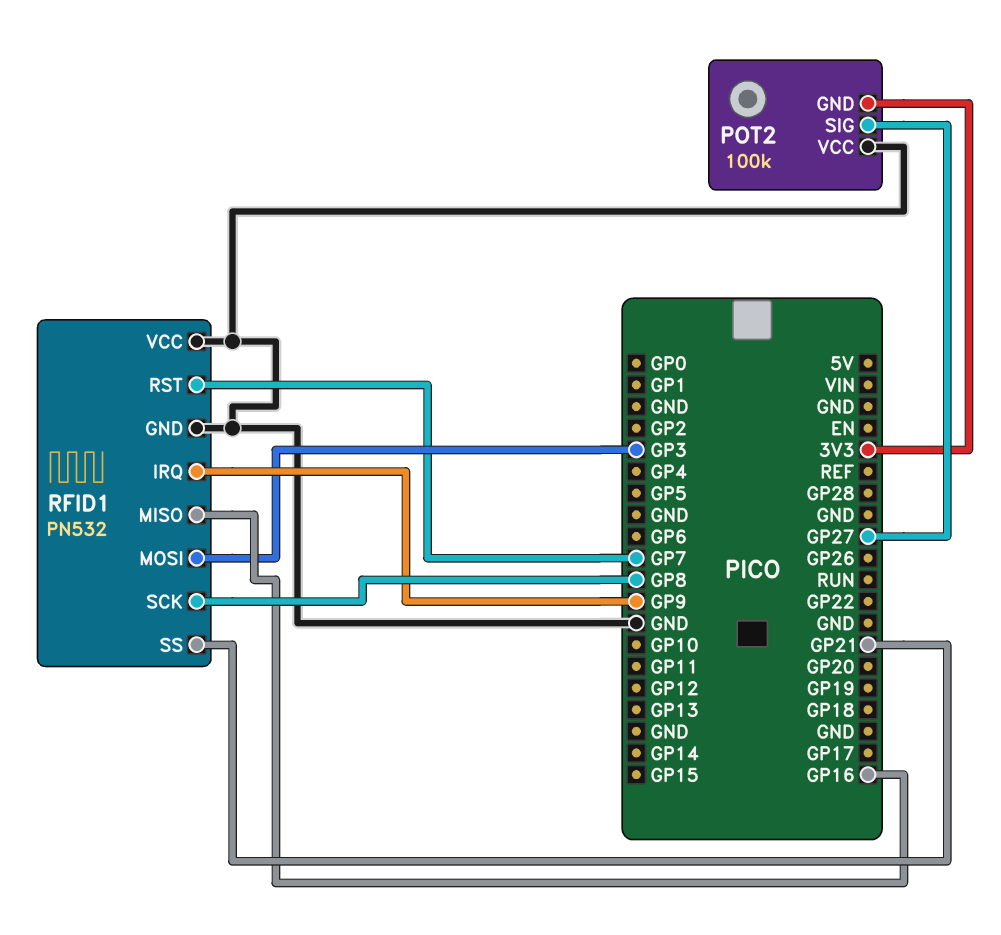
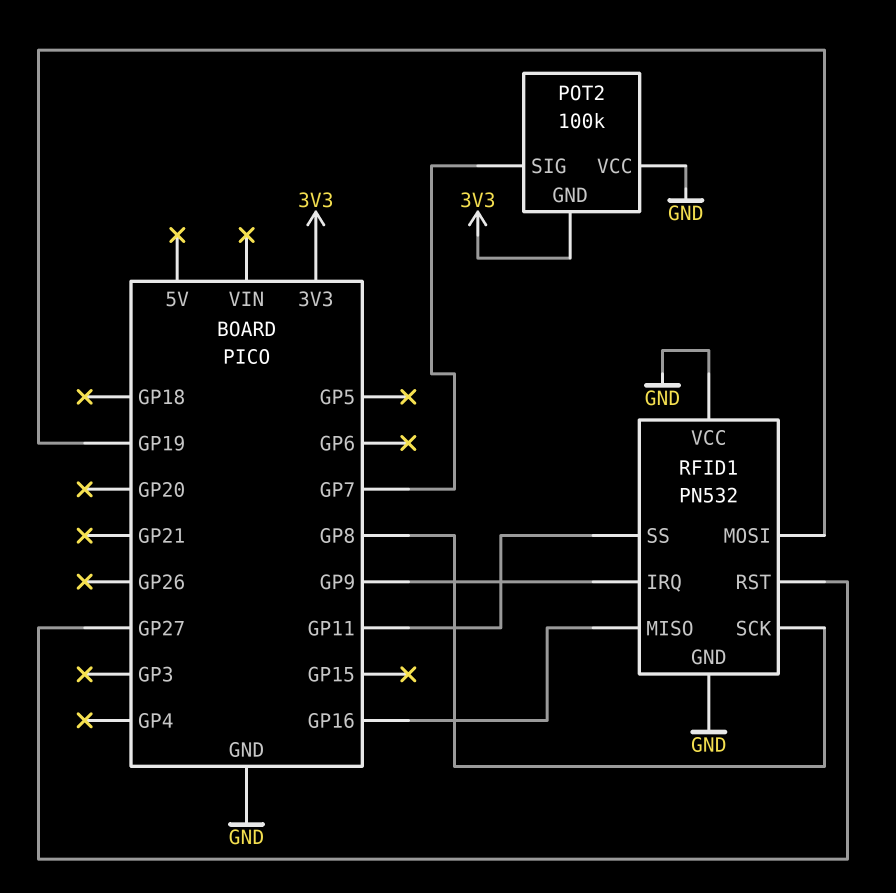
POT2 pin SIG: GP27 -> GP7
RFID1 pin MOSI: GP3 -> GP19
RFID1 pin RST: GP7 -> GP27
RFID1 pin SS: GP21 -> GP11

